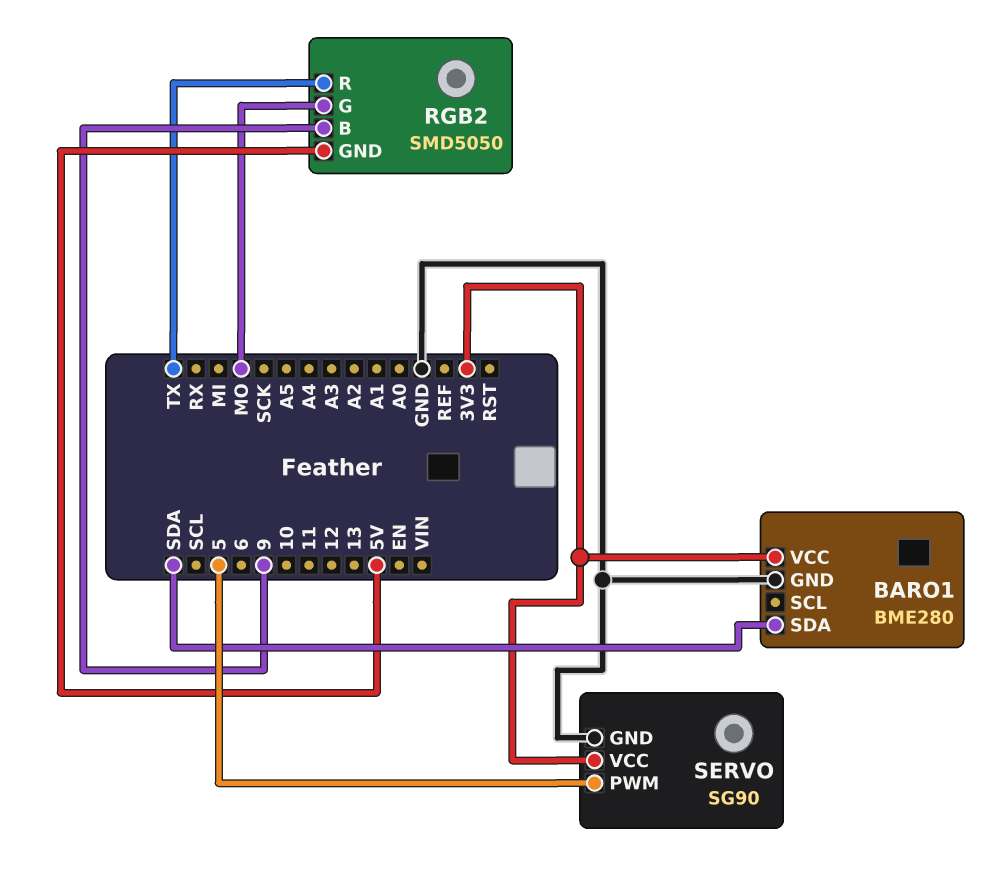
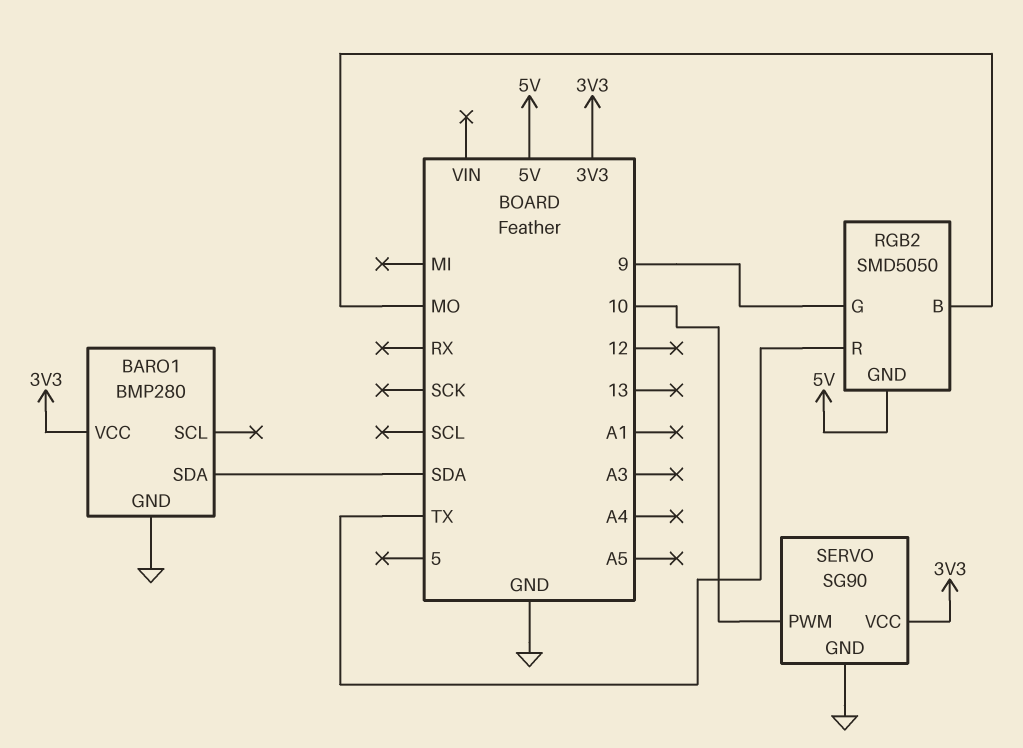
BARO1: BME280 -> BMP280
RGB2 pin B: 9 -> MO
RGB2 pin G: MO -> 9
SERVO pin PWM: 5 -> 10

